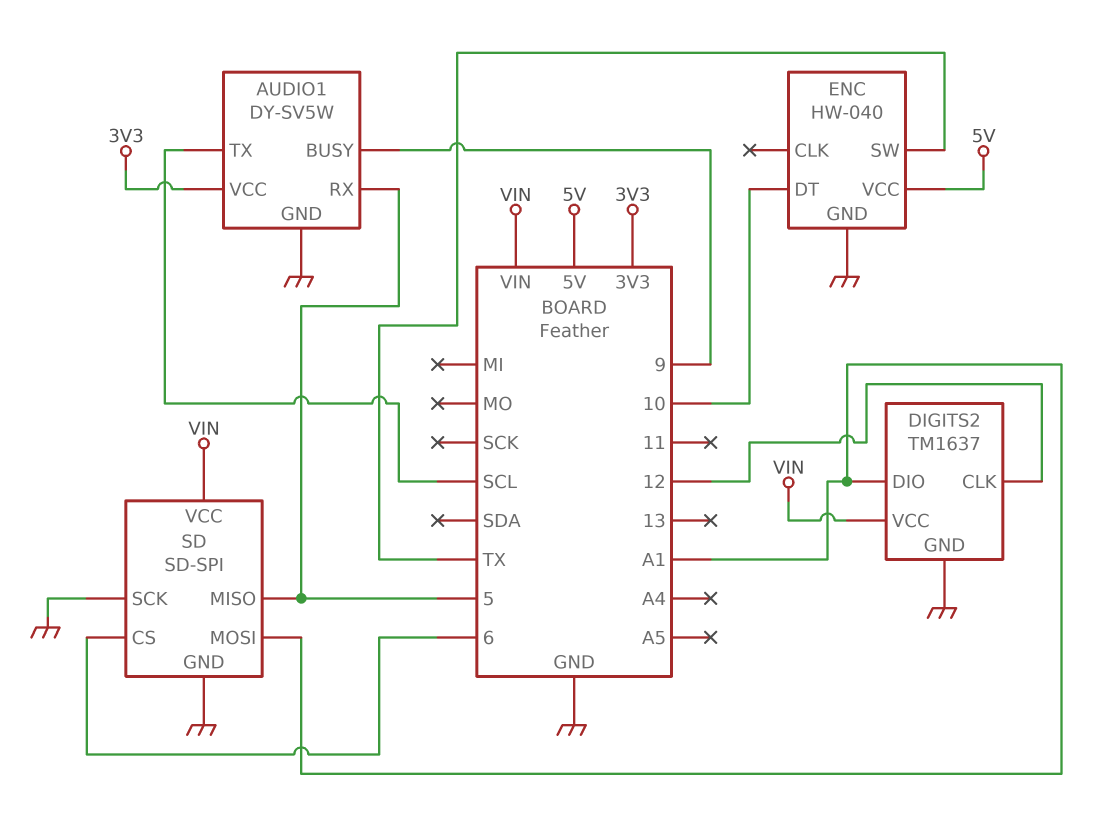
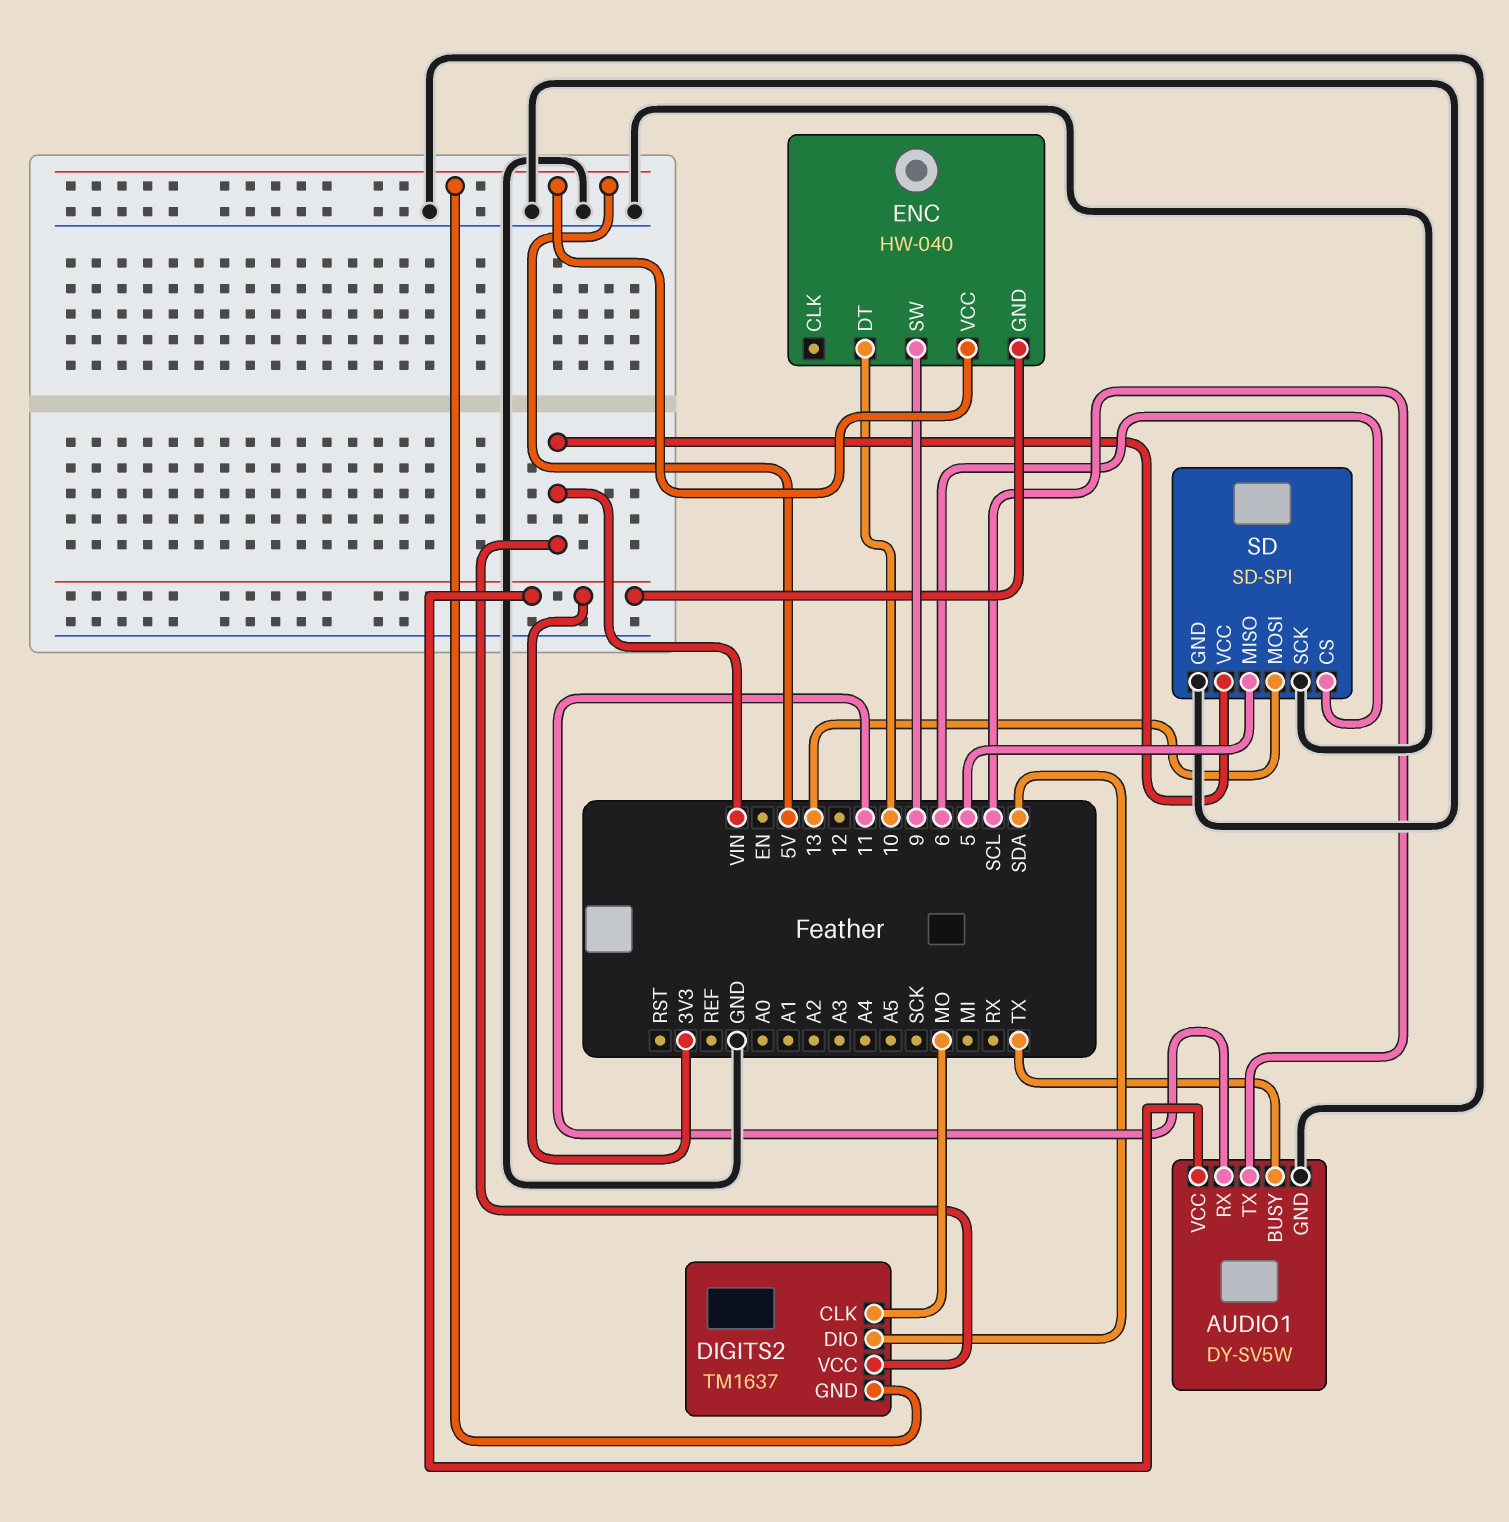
AUDIO1 pin BUSY: 9 -> TX
AUDIO1 pin RX: 5 -> 11
DIGITS2 pin CLK: 12 -> MO
DIGITS2 pin DIO: A1 -> SDA
DIGITS2 pin GND: GND -> 5V
ENC pin GND: GND -> 3V3
ENC pin SW: TX -> 9
SD pin MOSI: A1 -> 13

